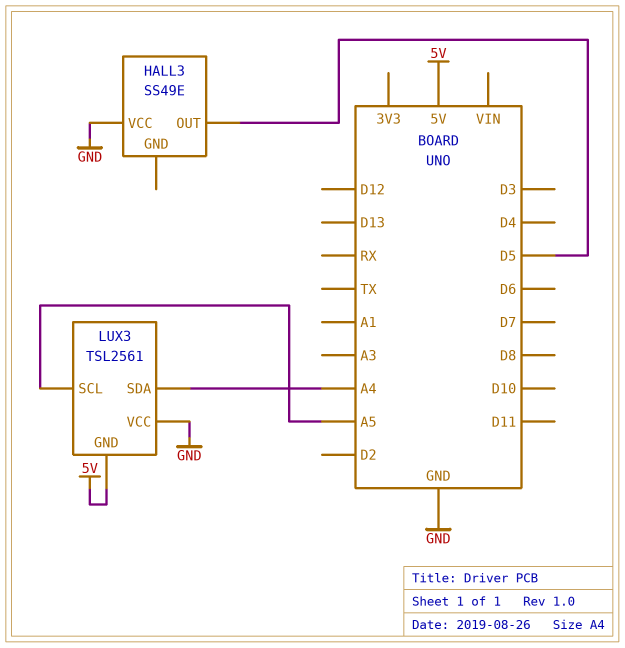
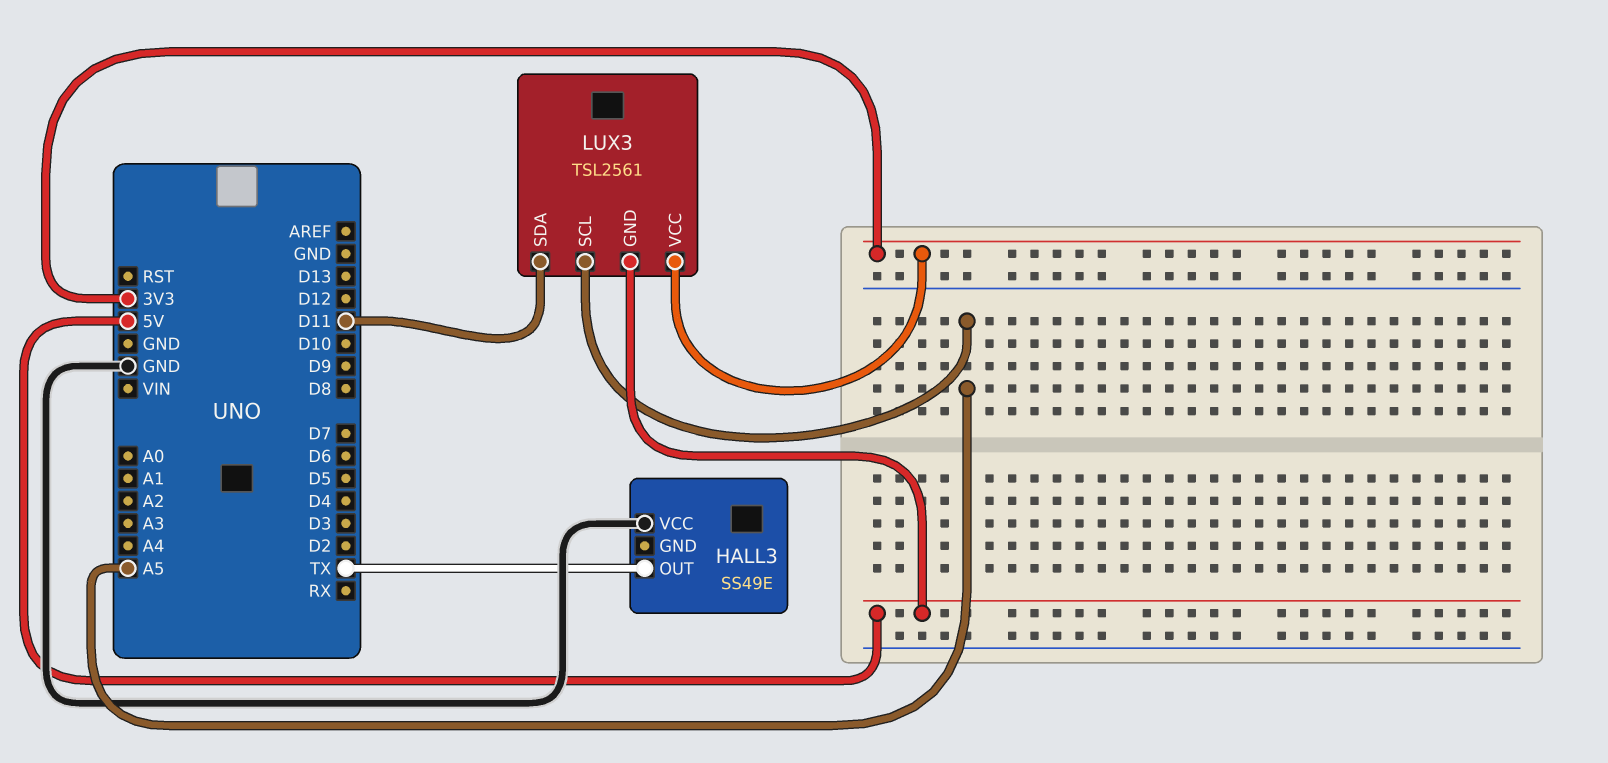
HALL3 pin OUT: D5 -> TX
LUX3 pin SDA: A4 -> D11
LUX3 pin VCC: GND -> 3V3

